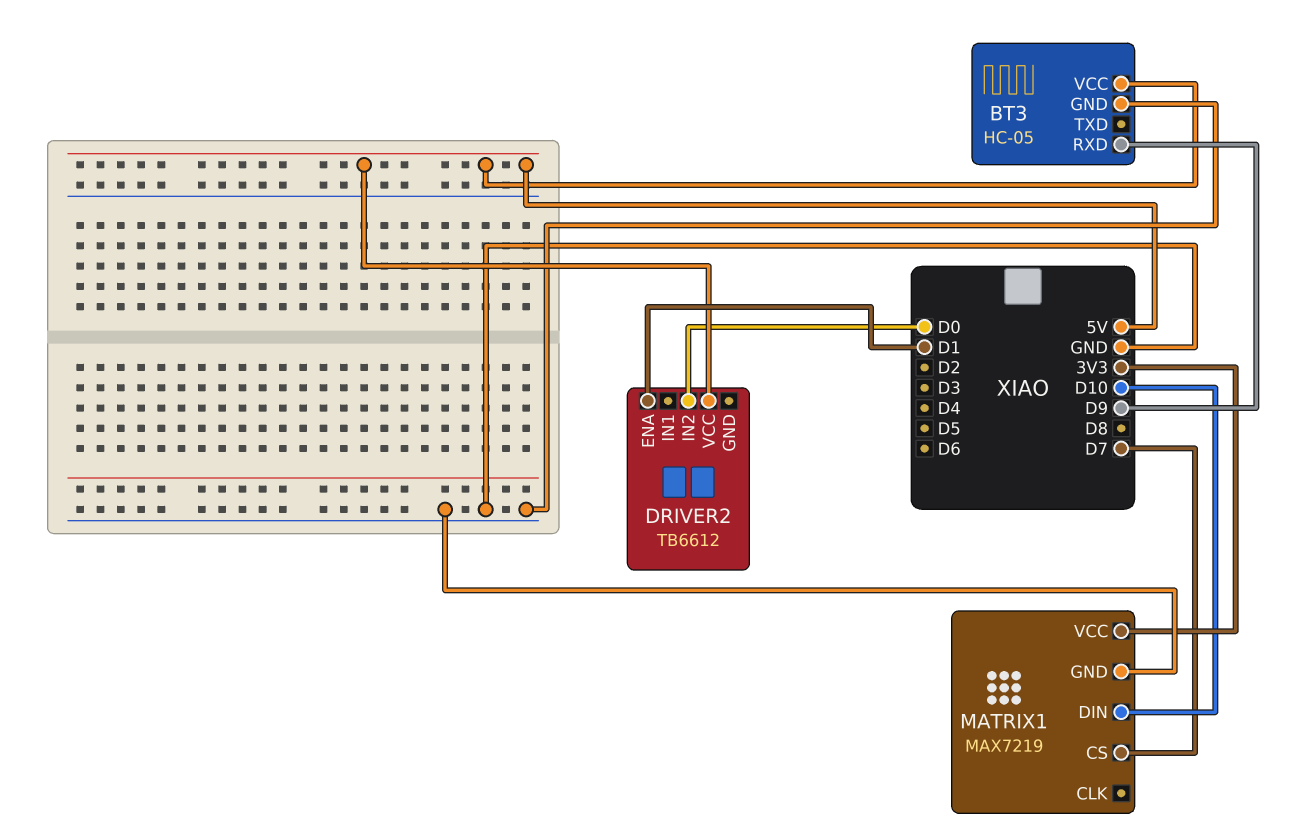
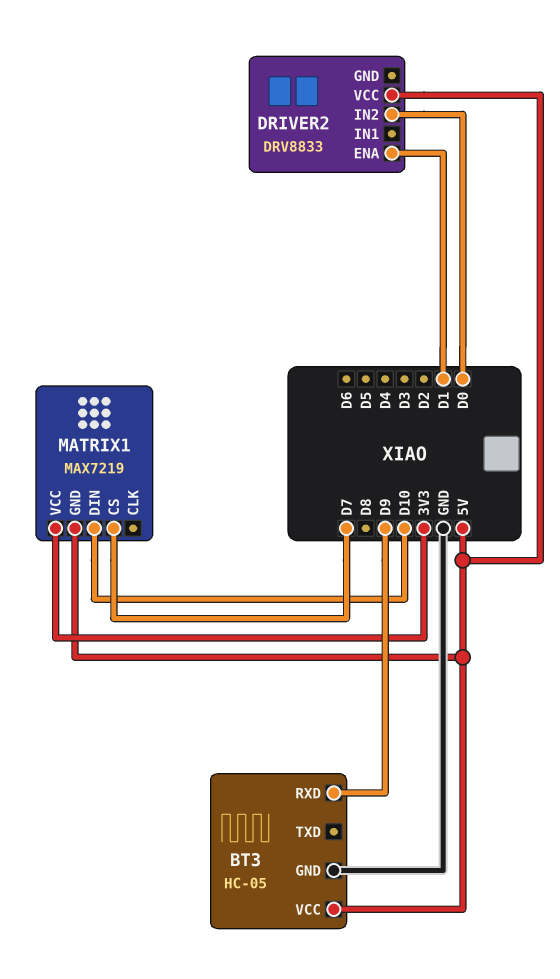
DRIVER2: TB6612 -> DRV8833
MATRIX1 pin GND: GND -> 5V

